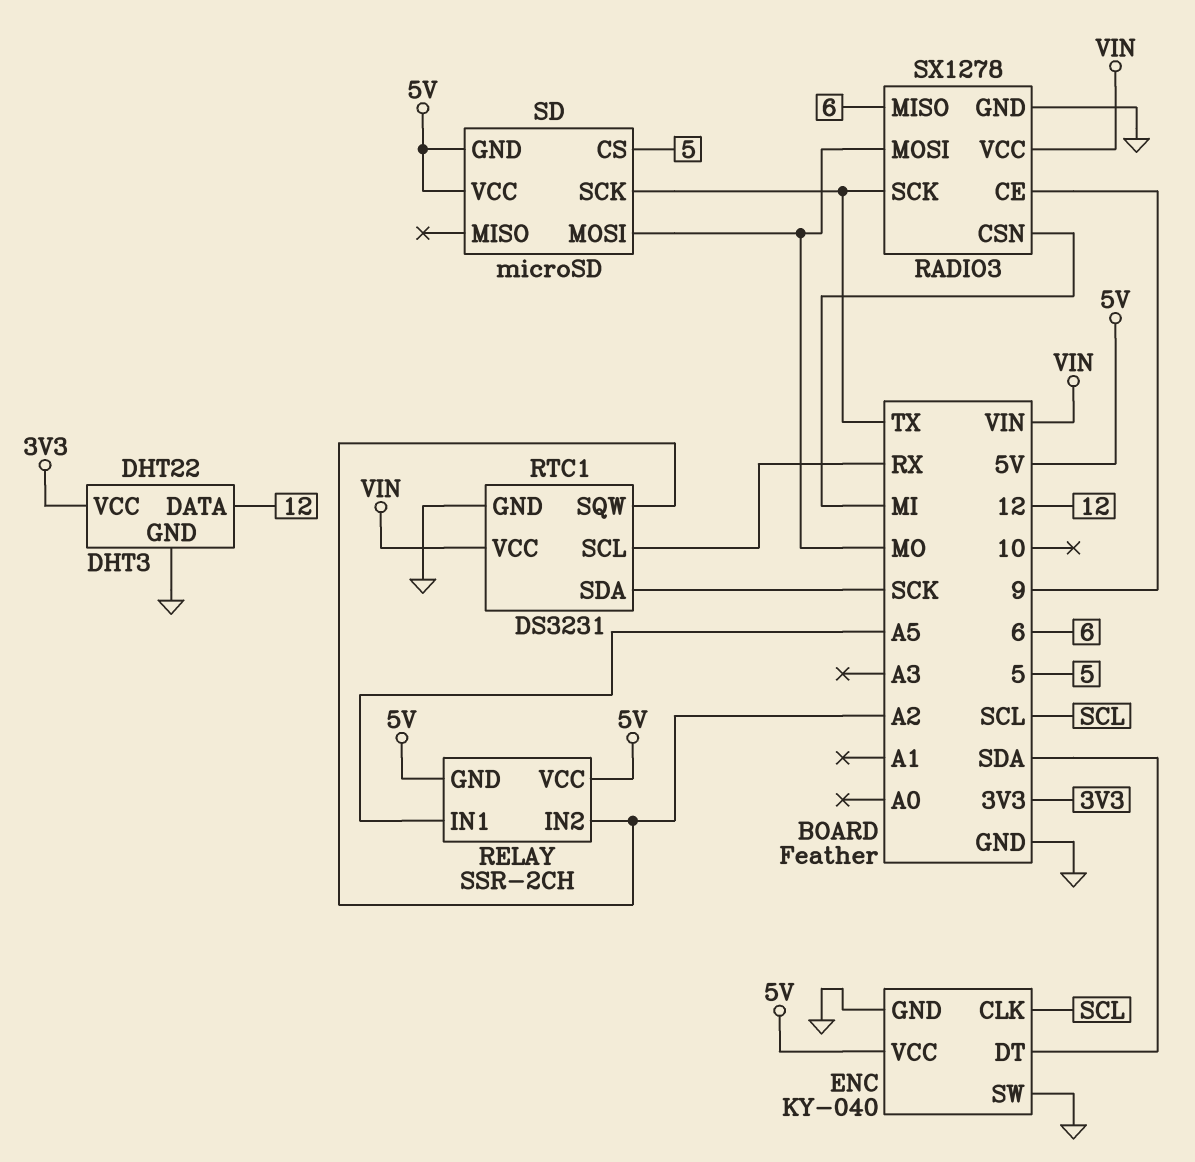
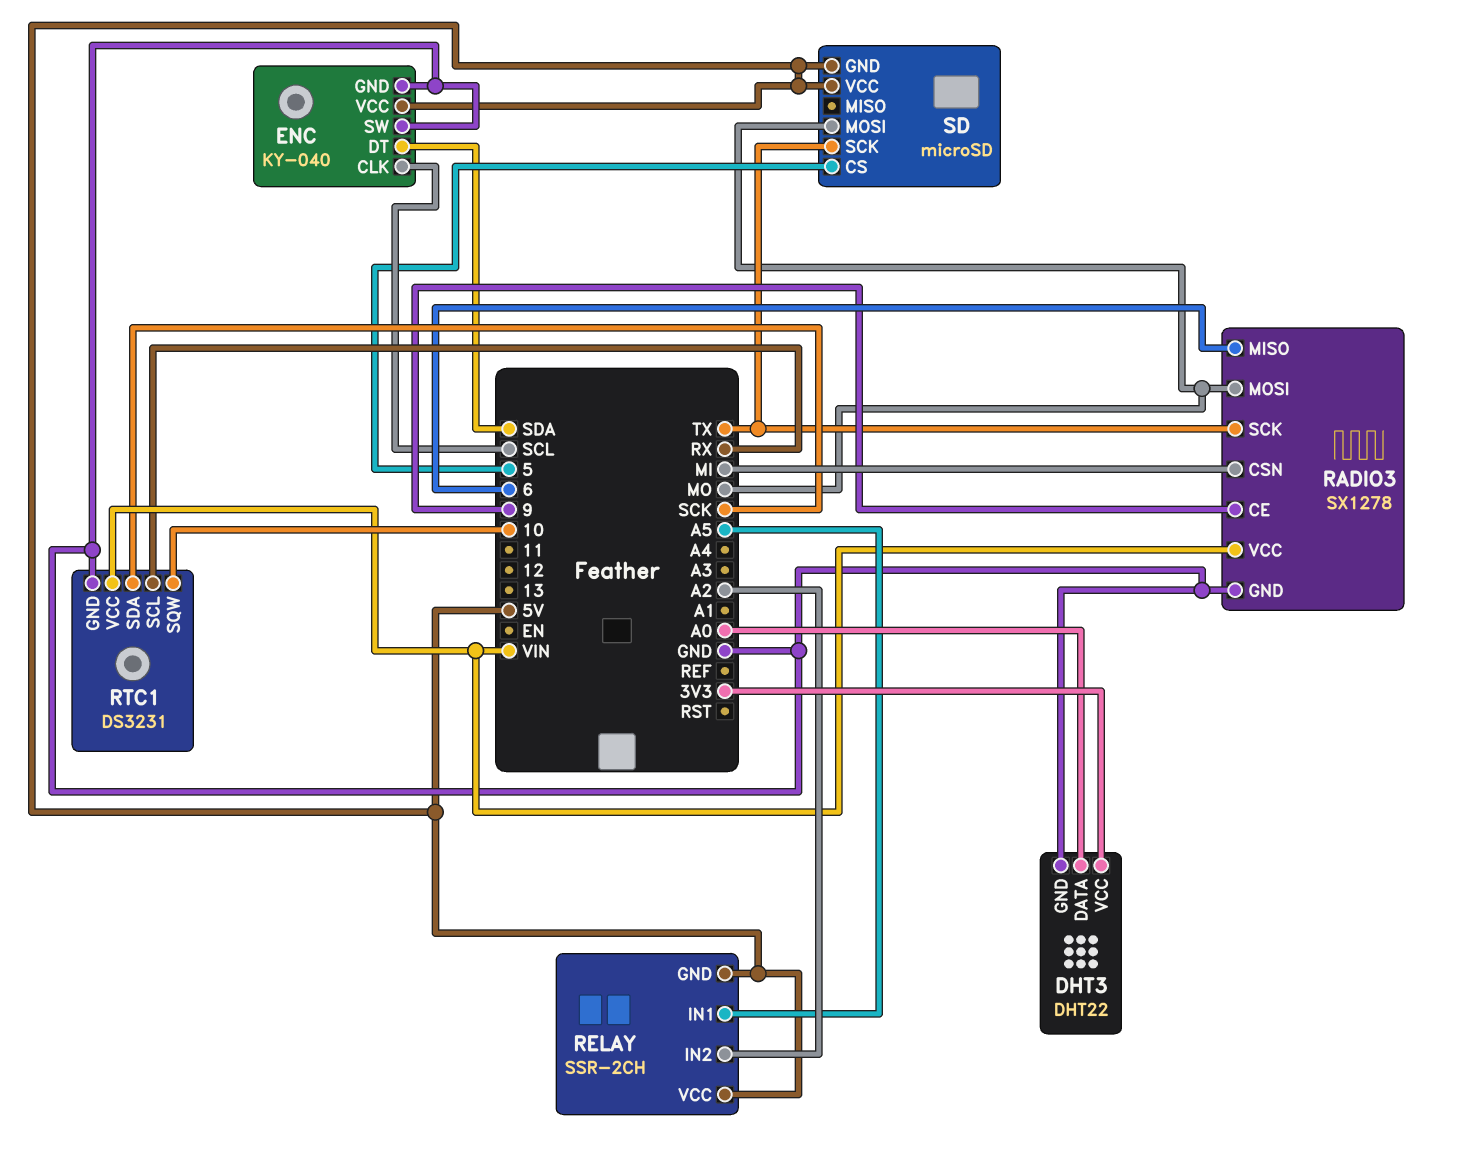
DHT3 pin DATA: 12 -> A0
RTC1 pin SQW: A2 -> 10

